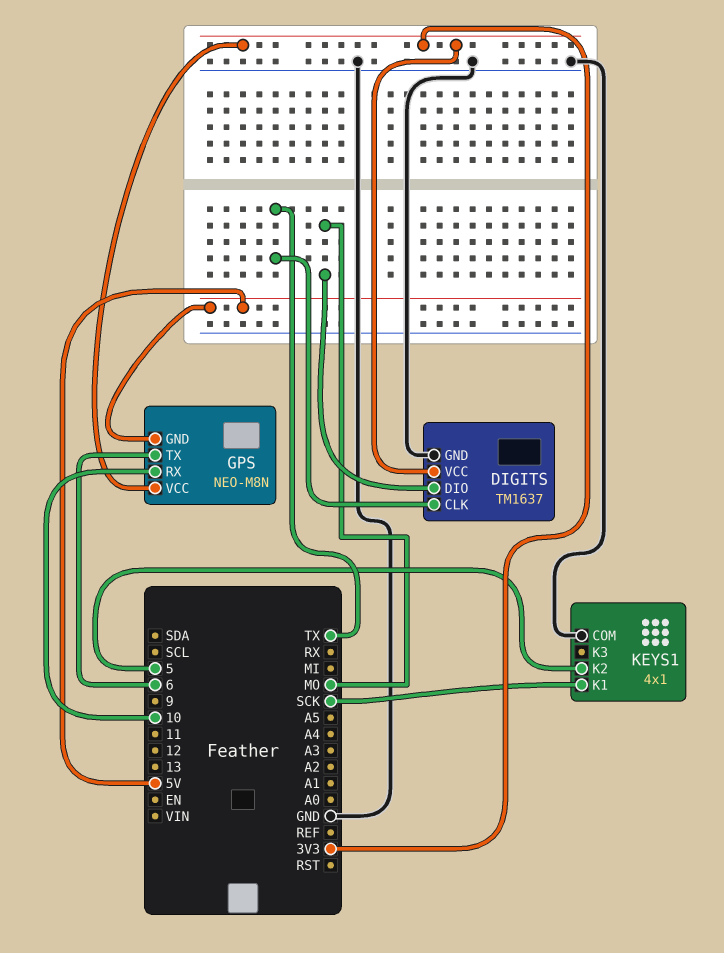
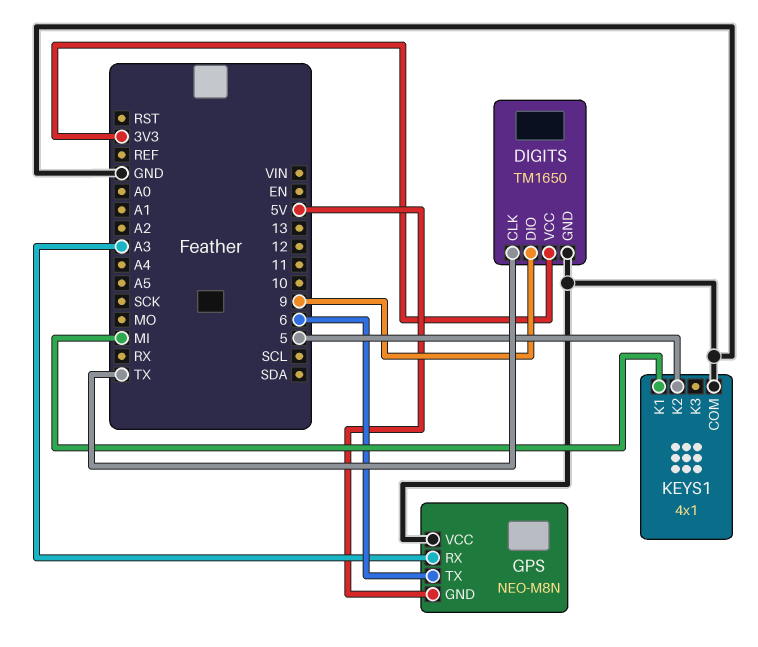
DIGITS: TM1637 -> TM1650
DIGITS pin DIO: MO -> 9
GPS pin RX: 10 -> A3
GPS pin VCC: 3V3 -> GND
KEYS1 pin K1: SCK -> MI

